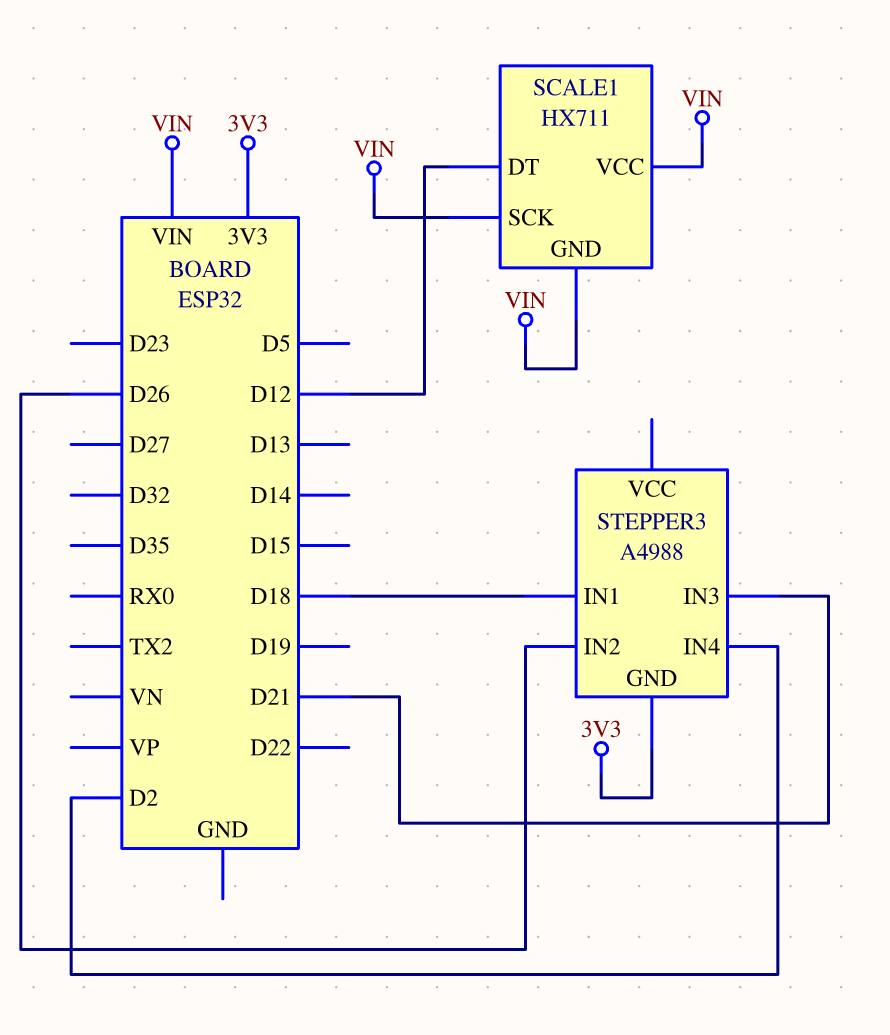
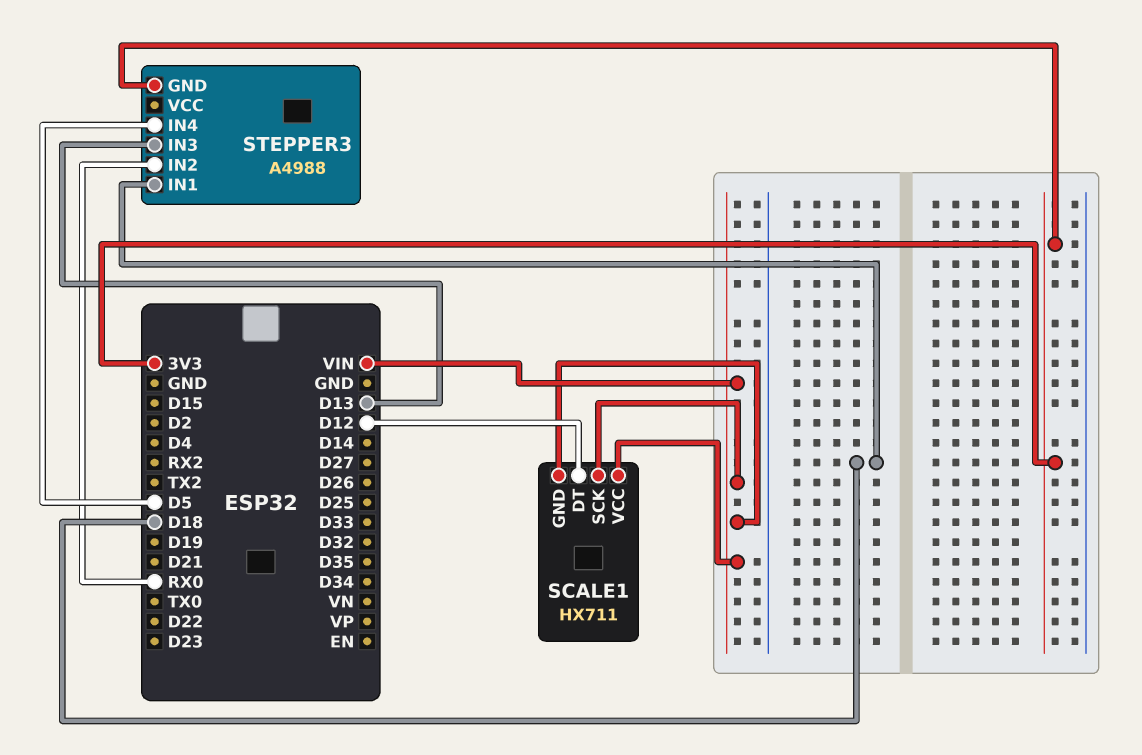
STEPPER3 pin IN2: D26 -> RX0
STEPPER3 pin IN3: D21 -> D13
STEPPER3 pin IN4: D2 -> D5

